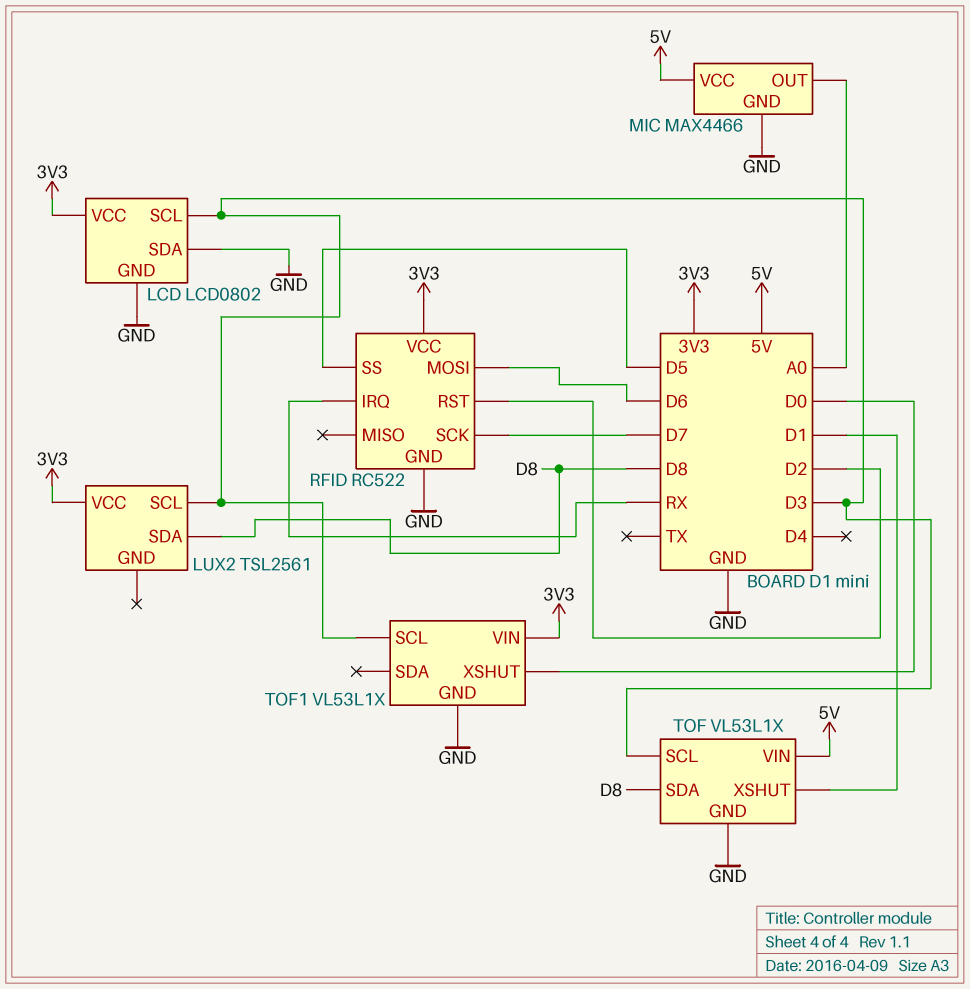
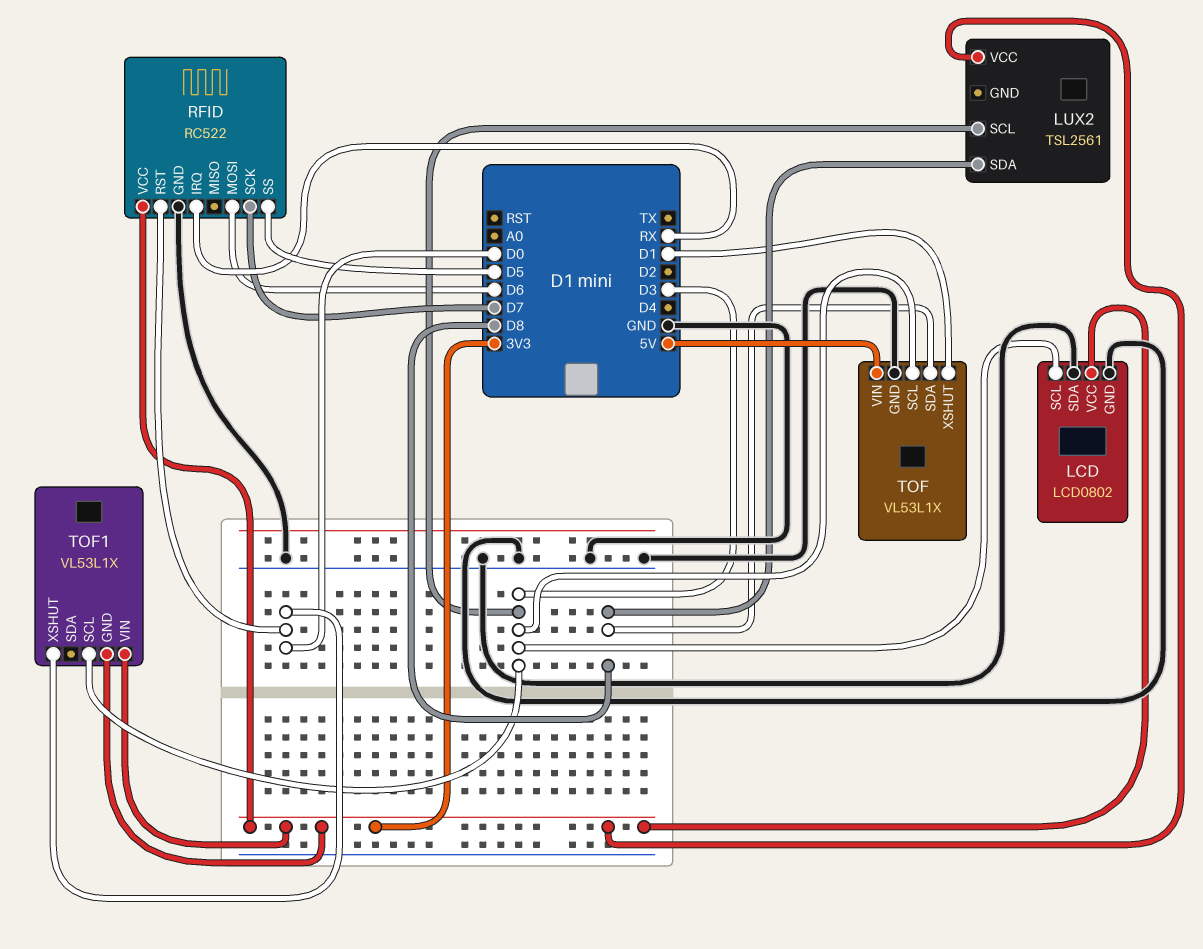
MIC: MAX4466 -> none
MIC pin GND: GND -> none
MIC pin OUT: A0 -> none
MIC pin VCC: 5V -> none
RFID pin RST: D2 -> D0
TOF1 pin GND: GND -> 3V3

